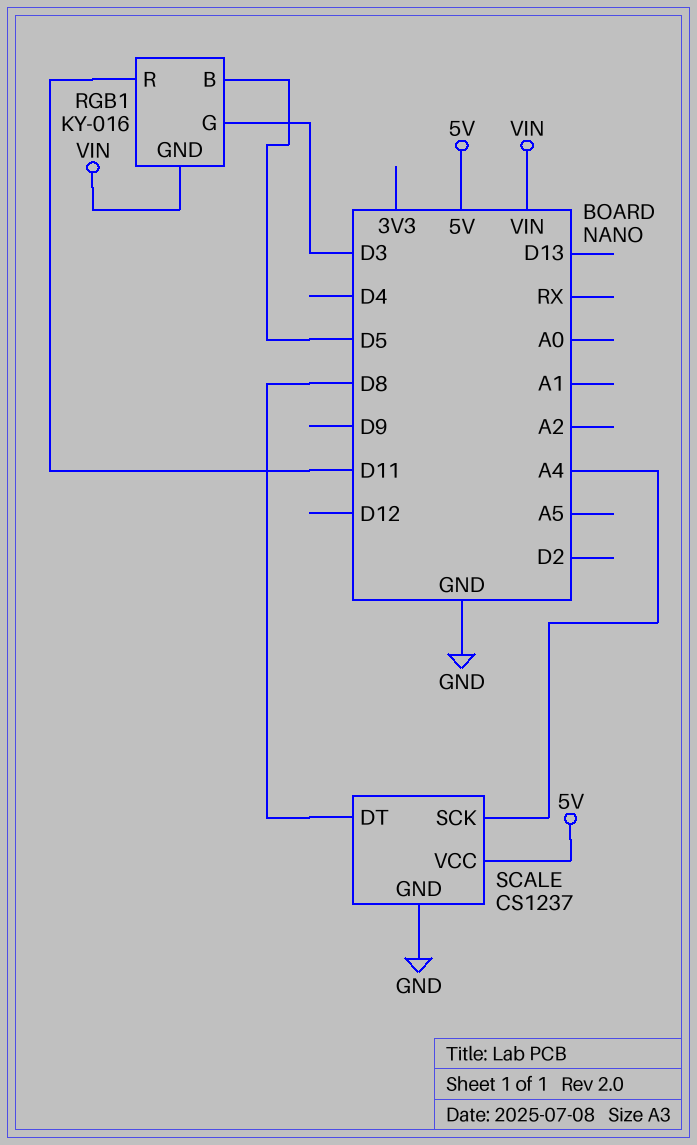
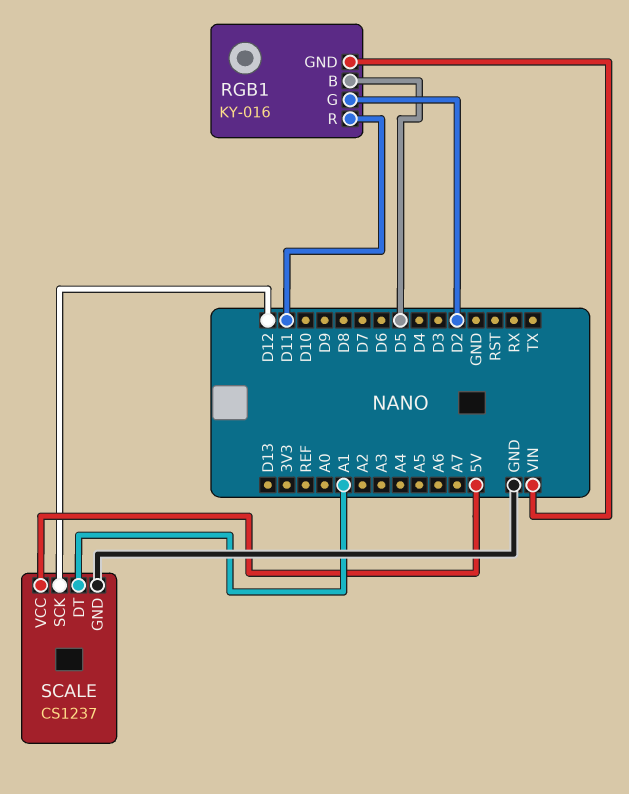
RGB1 pin G: D3 -> D2
SCALE pin DT: D8 -> A1
SCALE pin SCK: A4 -> D12

